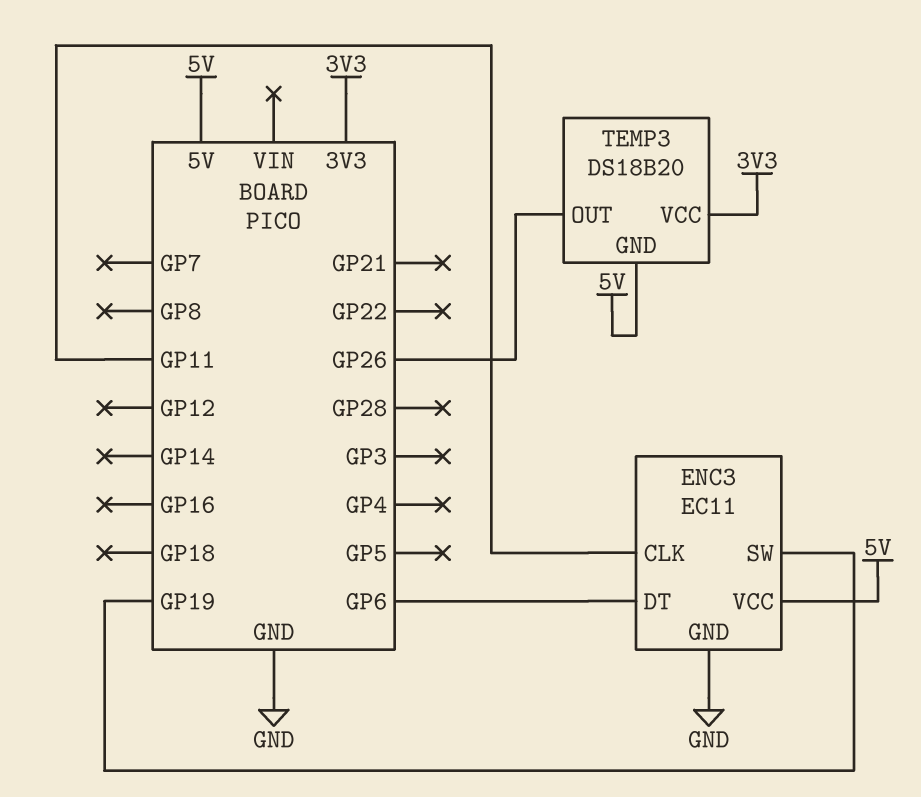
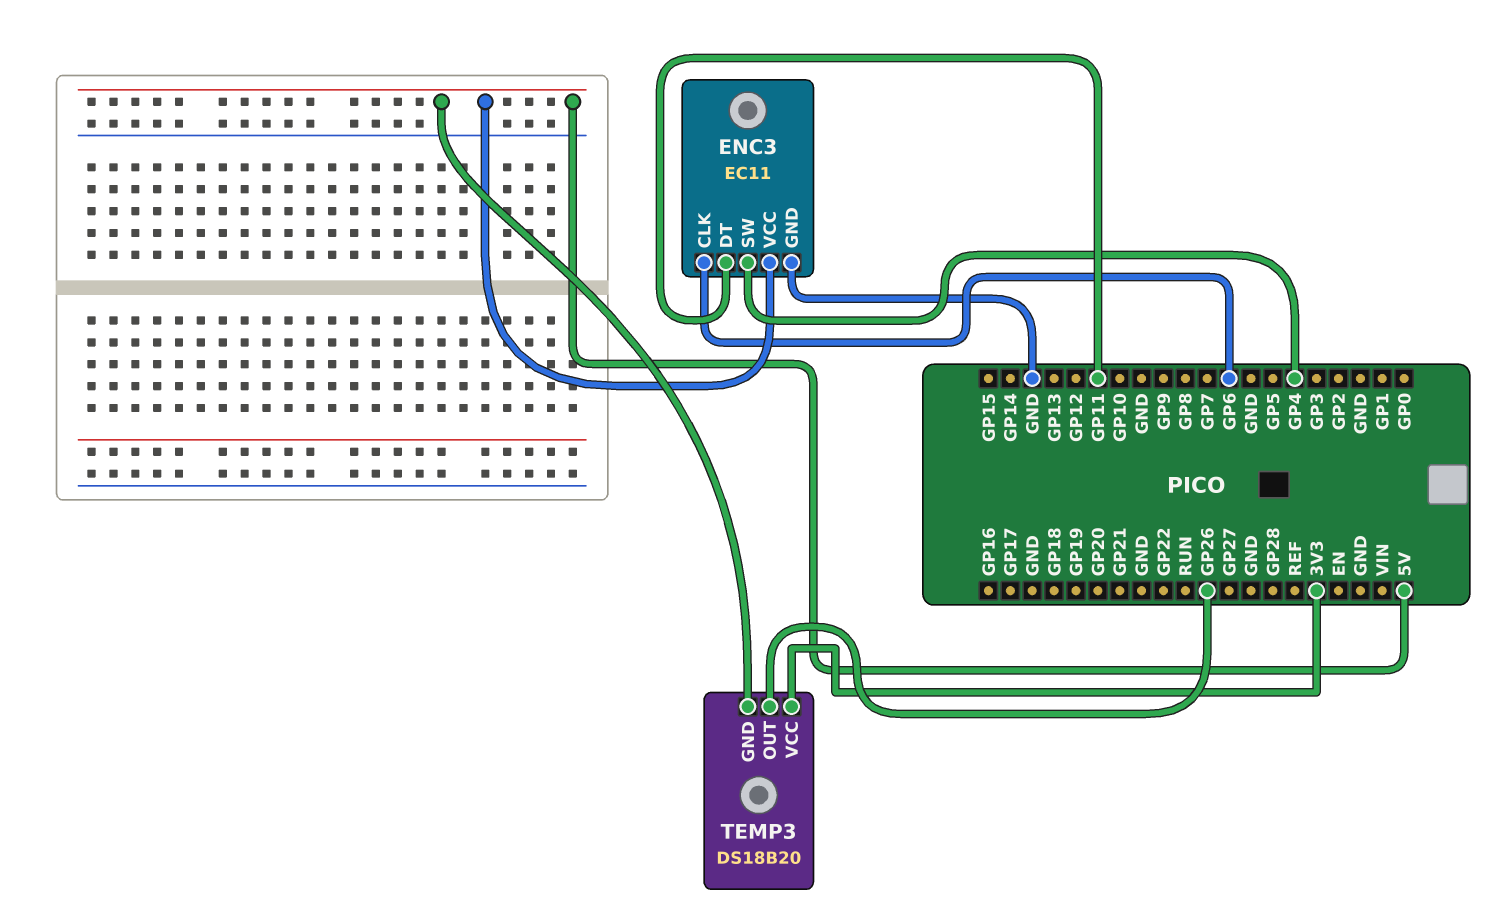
ENC3 pin CLK: GP11 -> GP6
ENC3 pin DT: GP6 -> GP11
ENC3 pin SW: GP19 -> GP4

